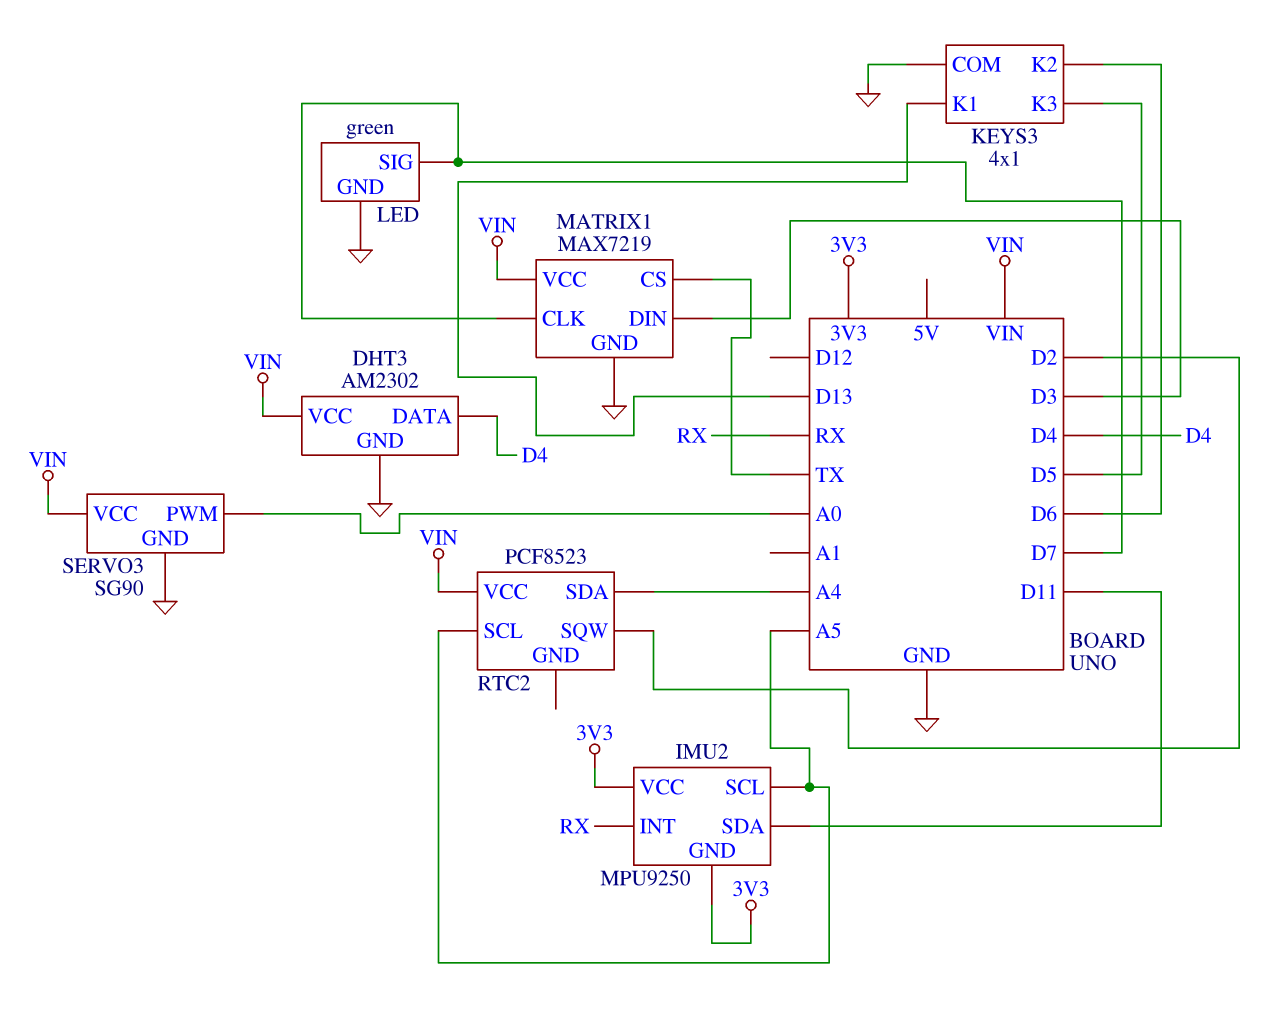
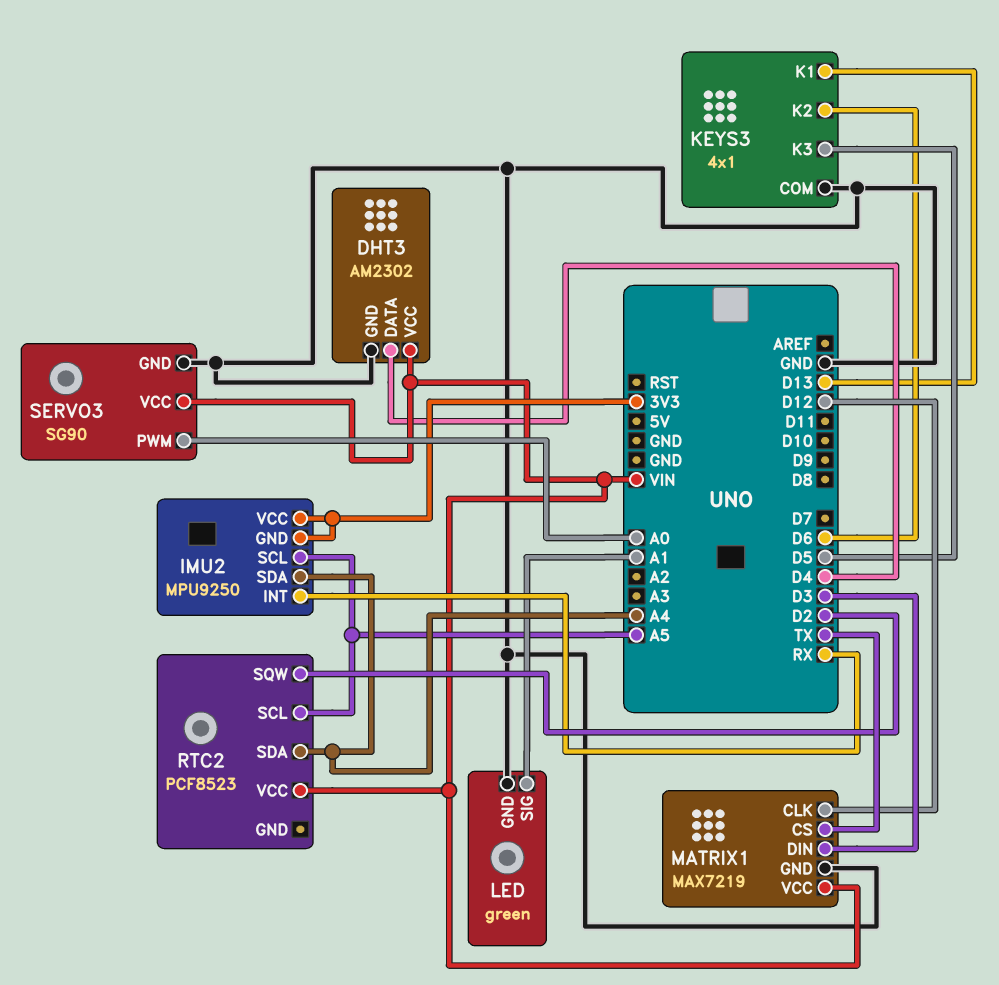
IMU2 pin SDA: D11 -> A4
LED pin SIG: D7 -> A1
MATRIX1 pin CLK: D7 -> D12

